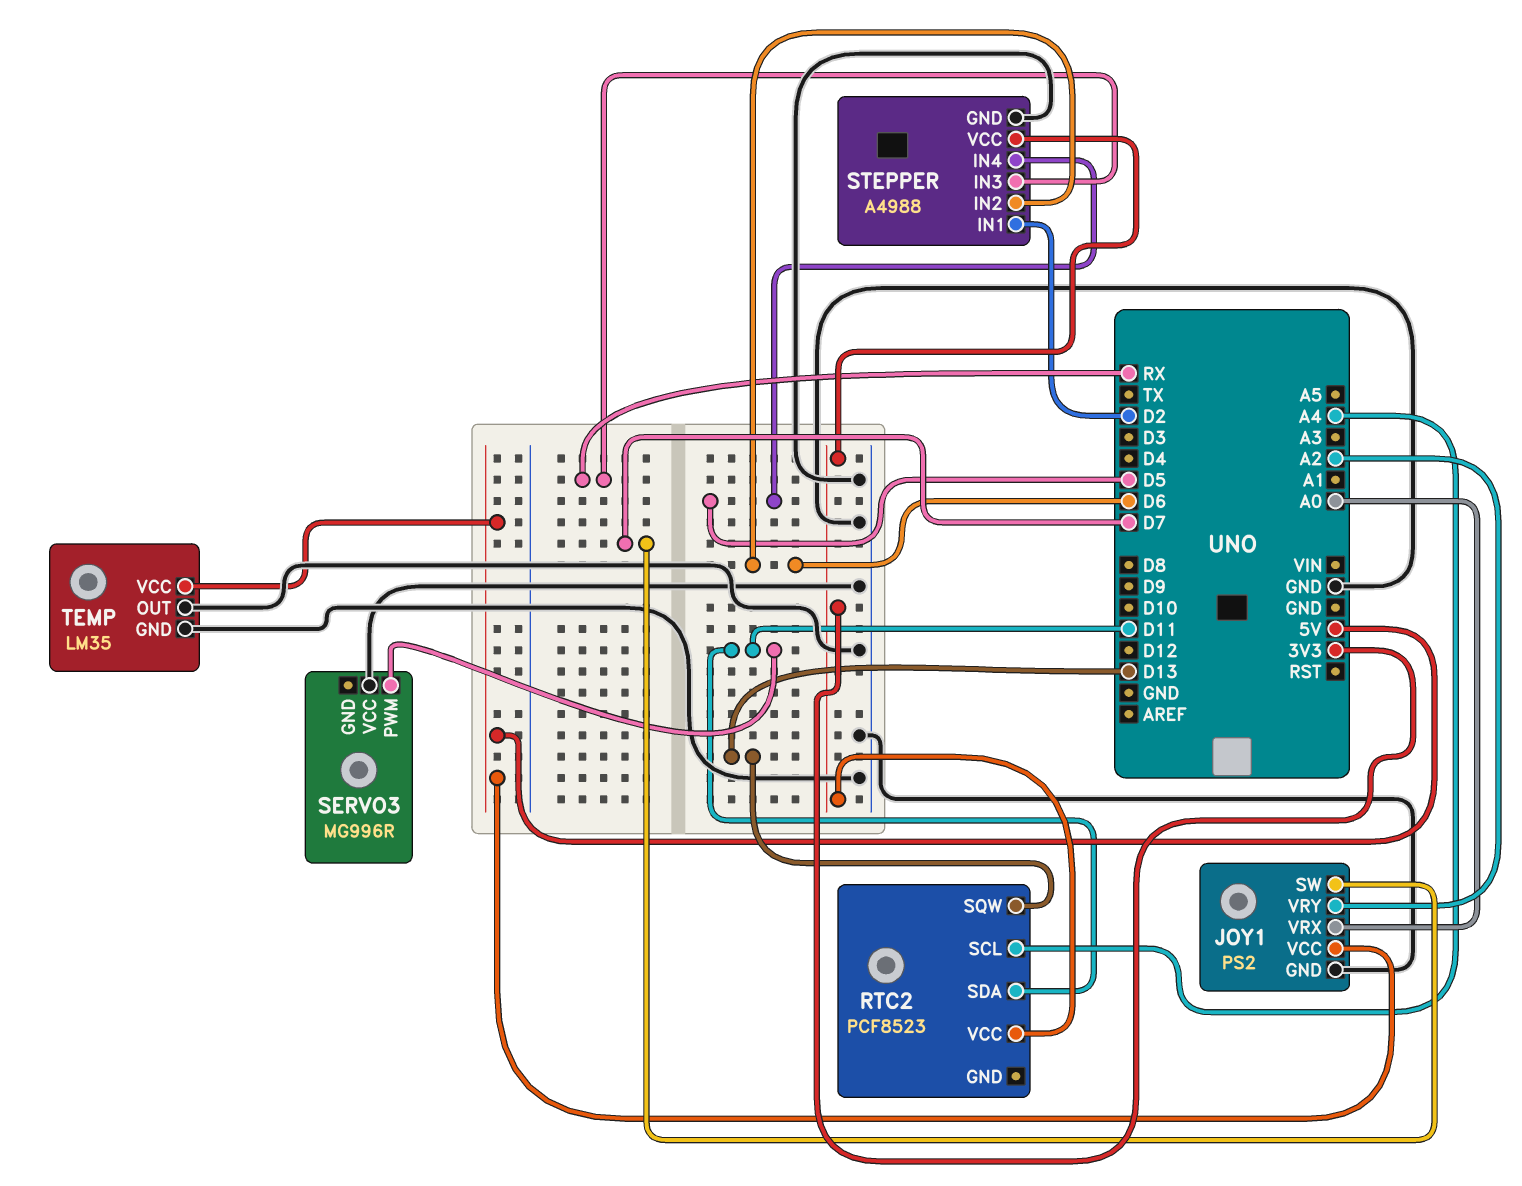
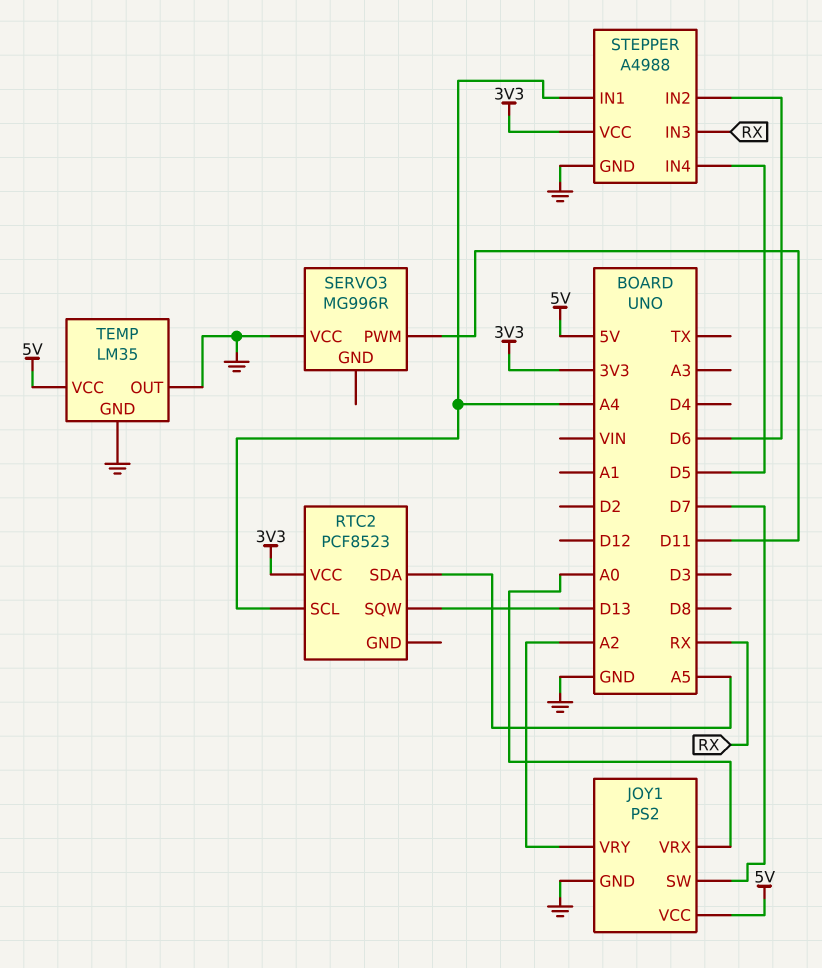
RTC2 pin SDA: D11 -> A5
STEPPER pin IN1: D2 -> A4

